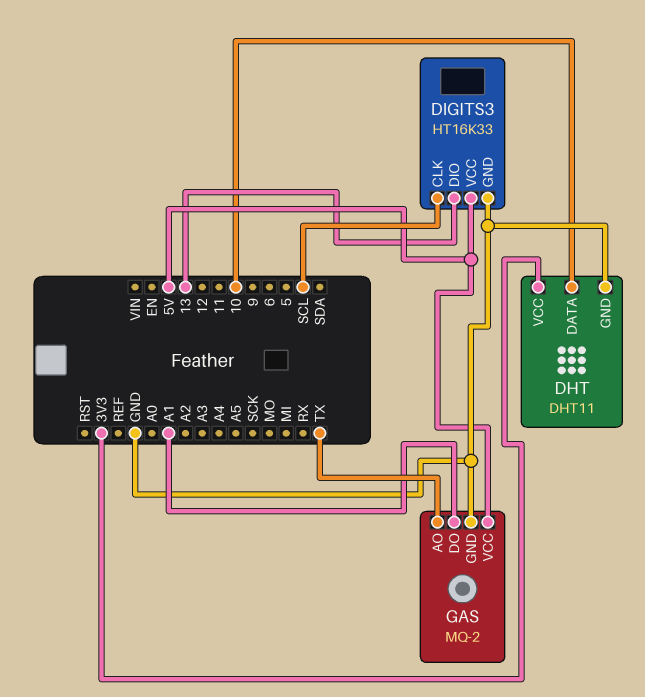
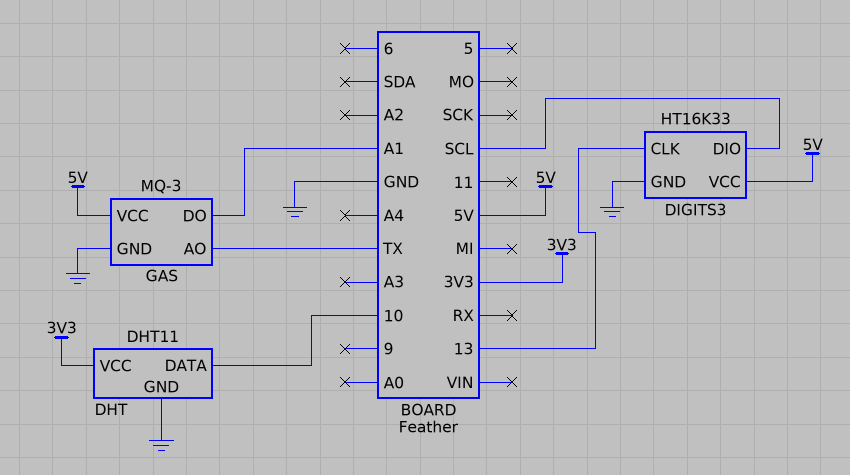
DIGITS3 pin CLK: SCL -> 13
DIGITS3 pin DIO: 13 -> SCL
GAS: MQ-2 -> MQ-3

